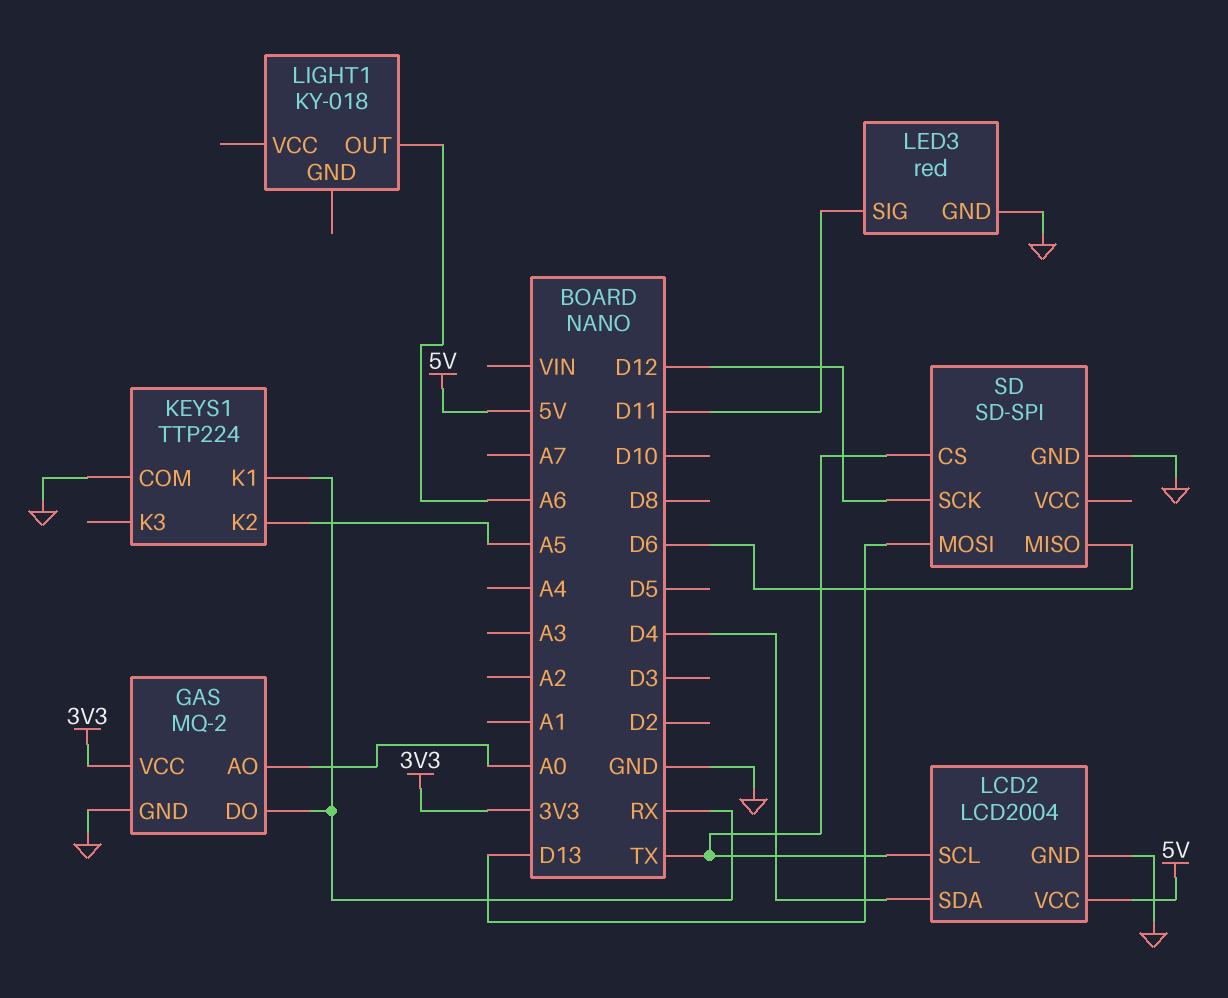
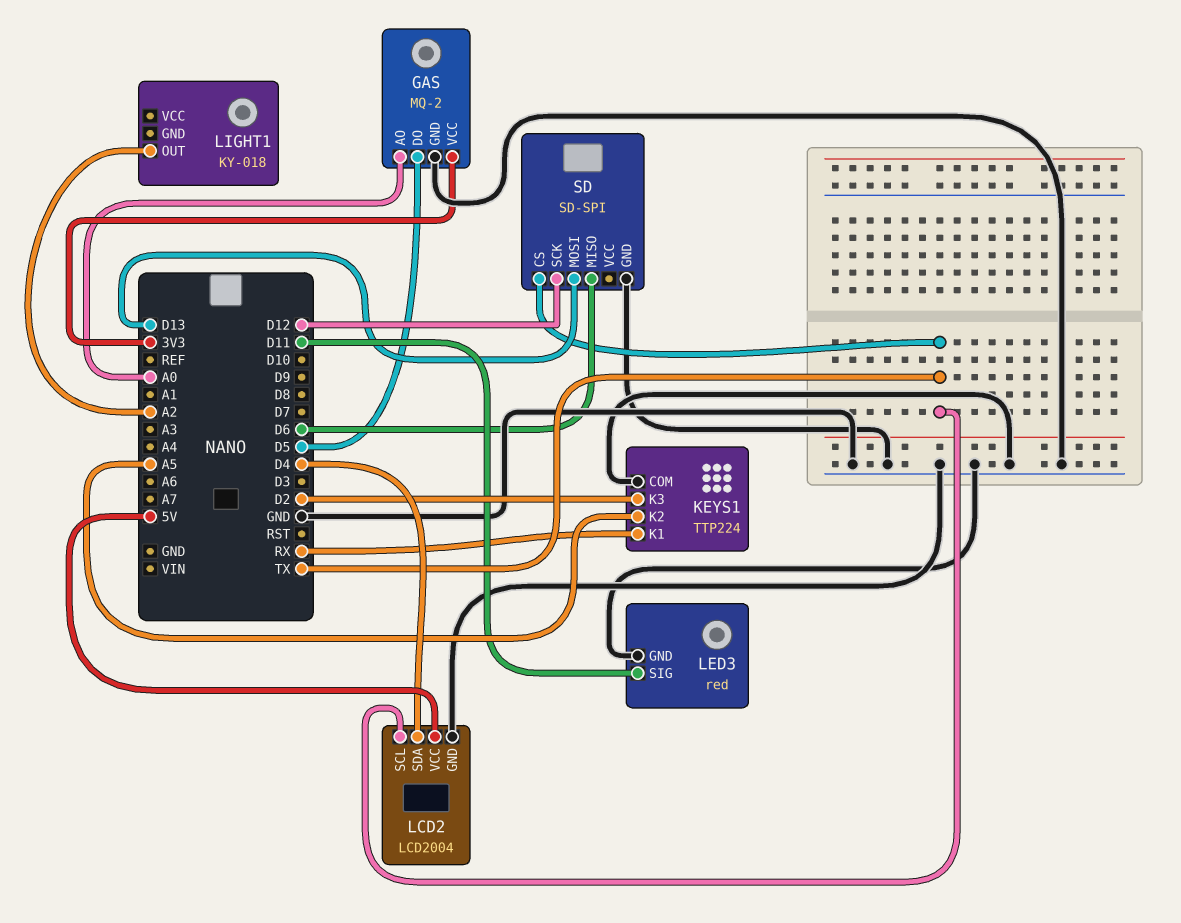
GAS pin DO: RX -> D5
KEYS1 pin K3: none -> D2
LIGHT1 pin OUT: A6 -> A2

